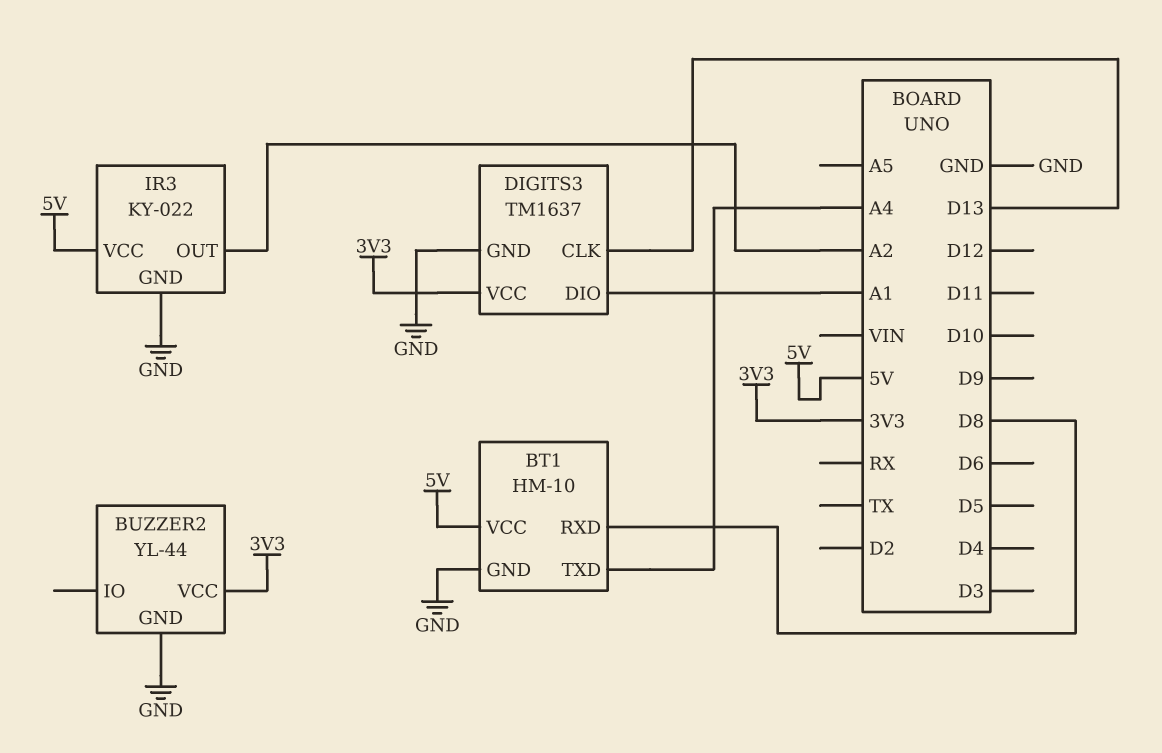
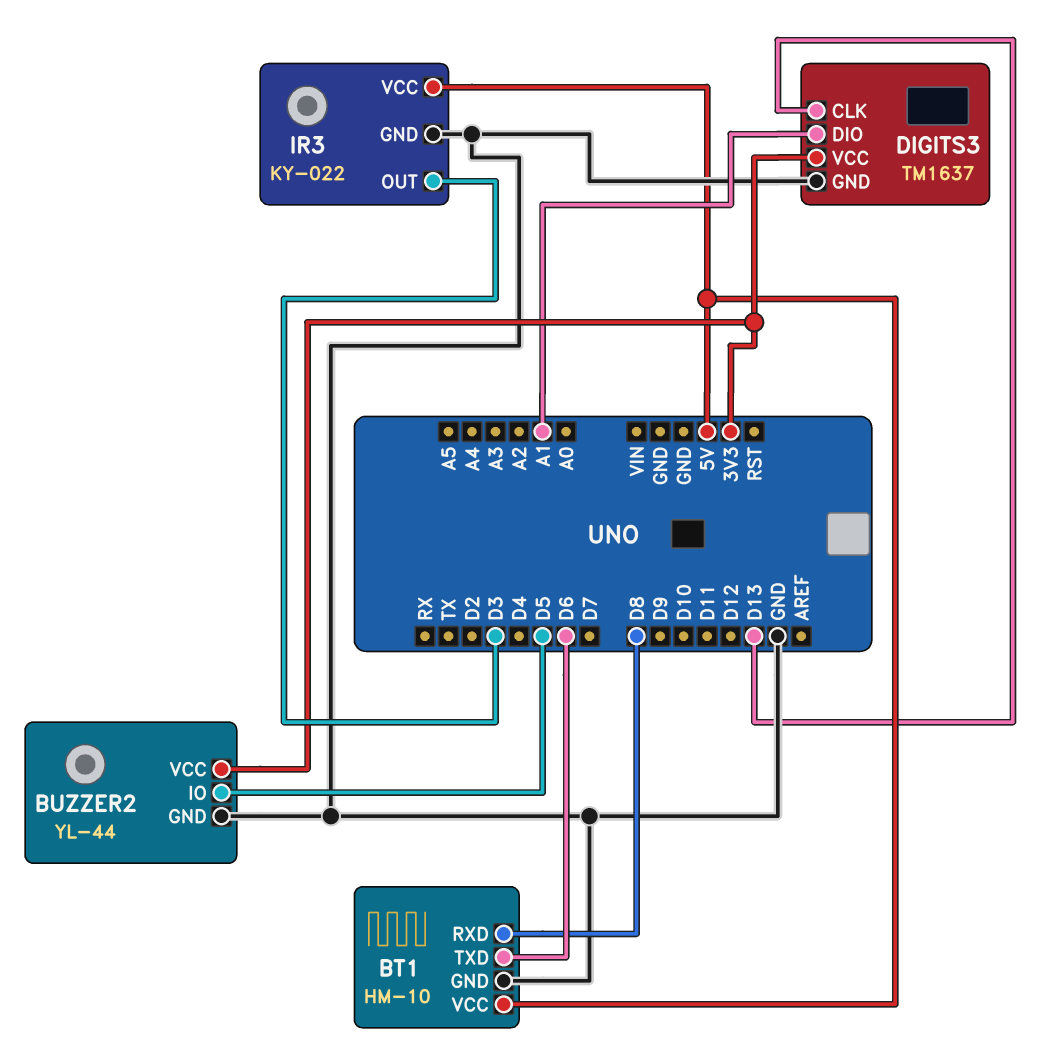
BT1 pin TXD: A4 -> D6
BUZZER2 pin IO: none -> D5
IR3 pin OUT: A2 -> D3

